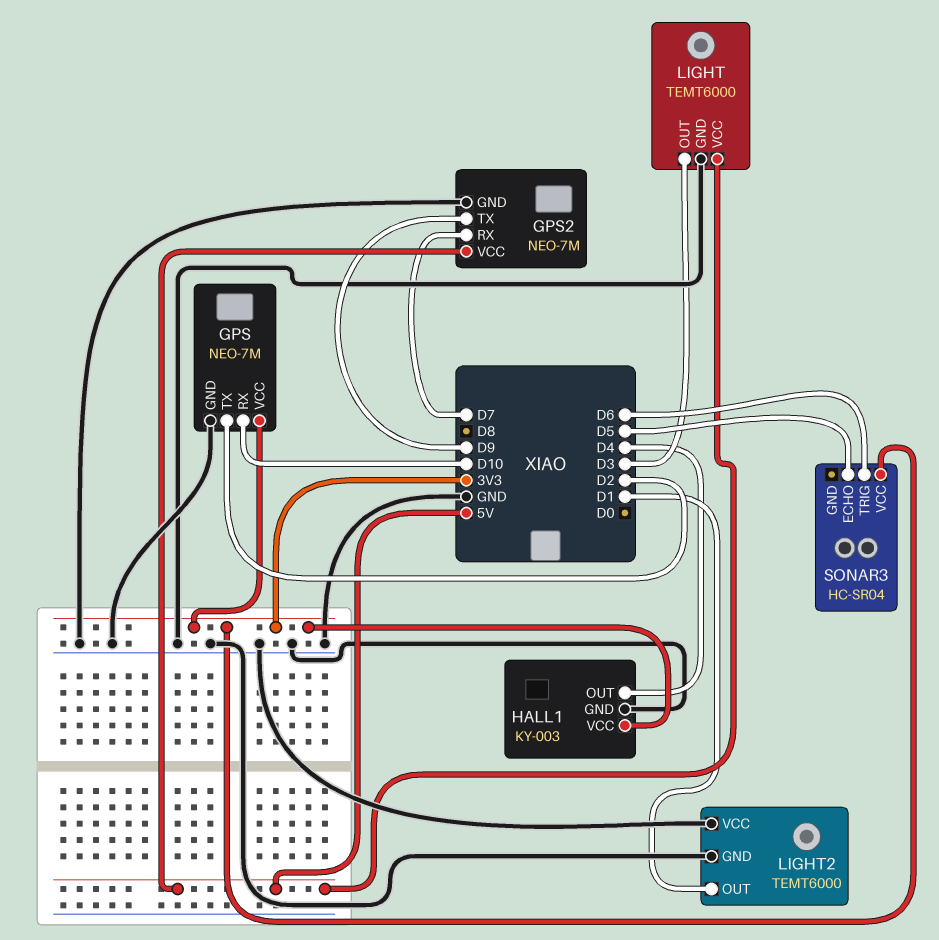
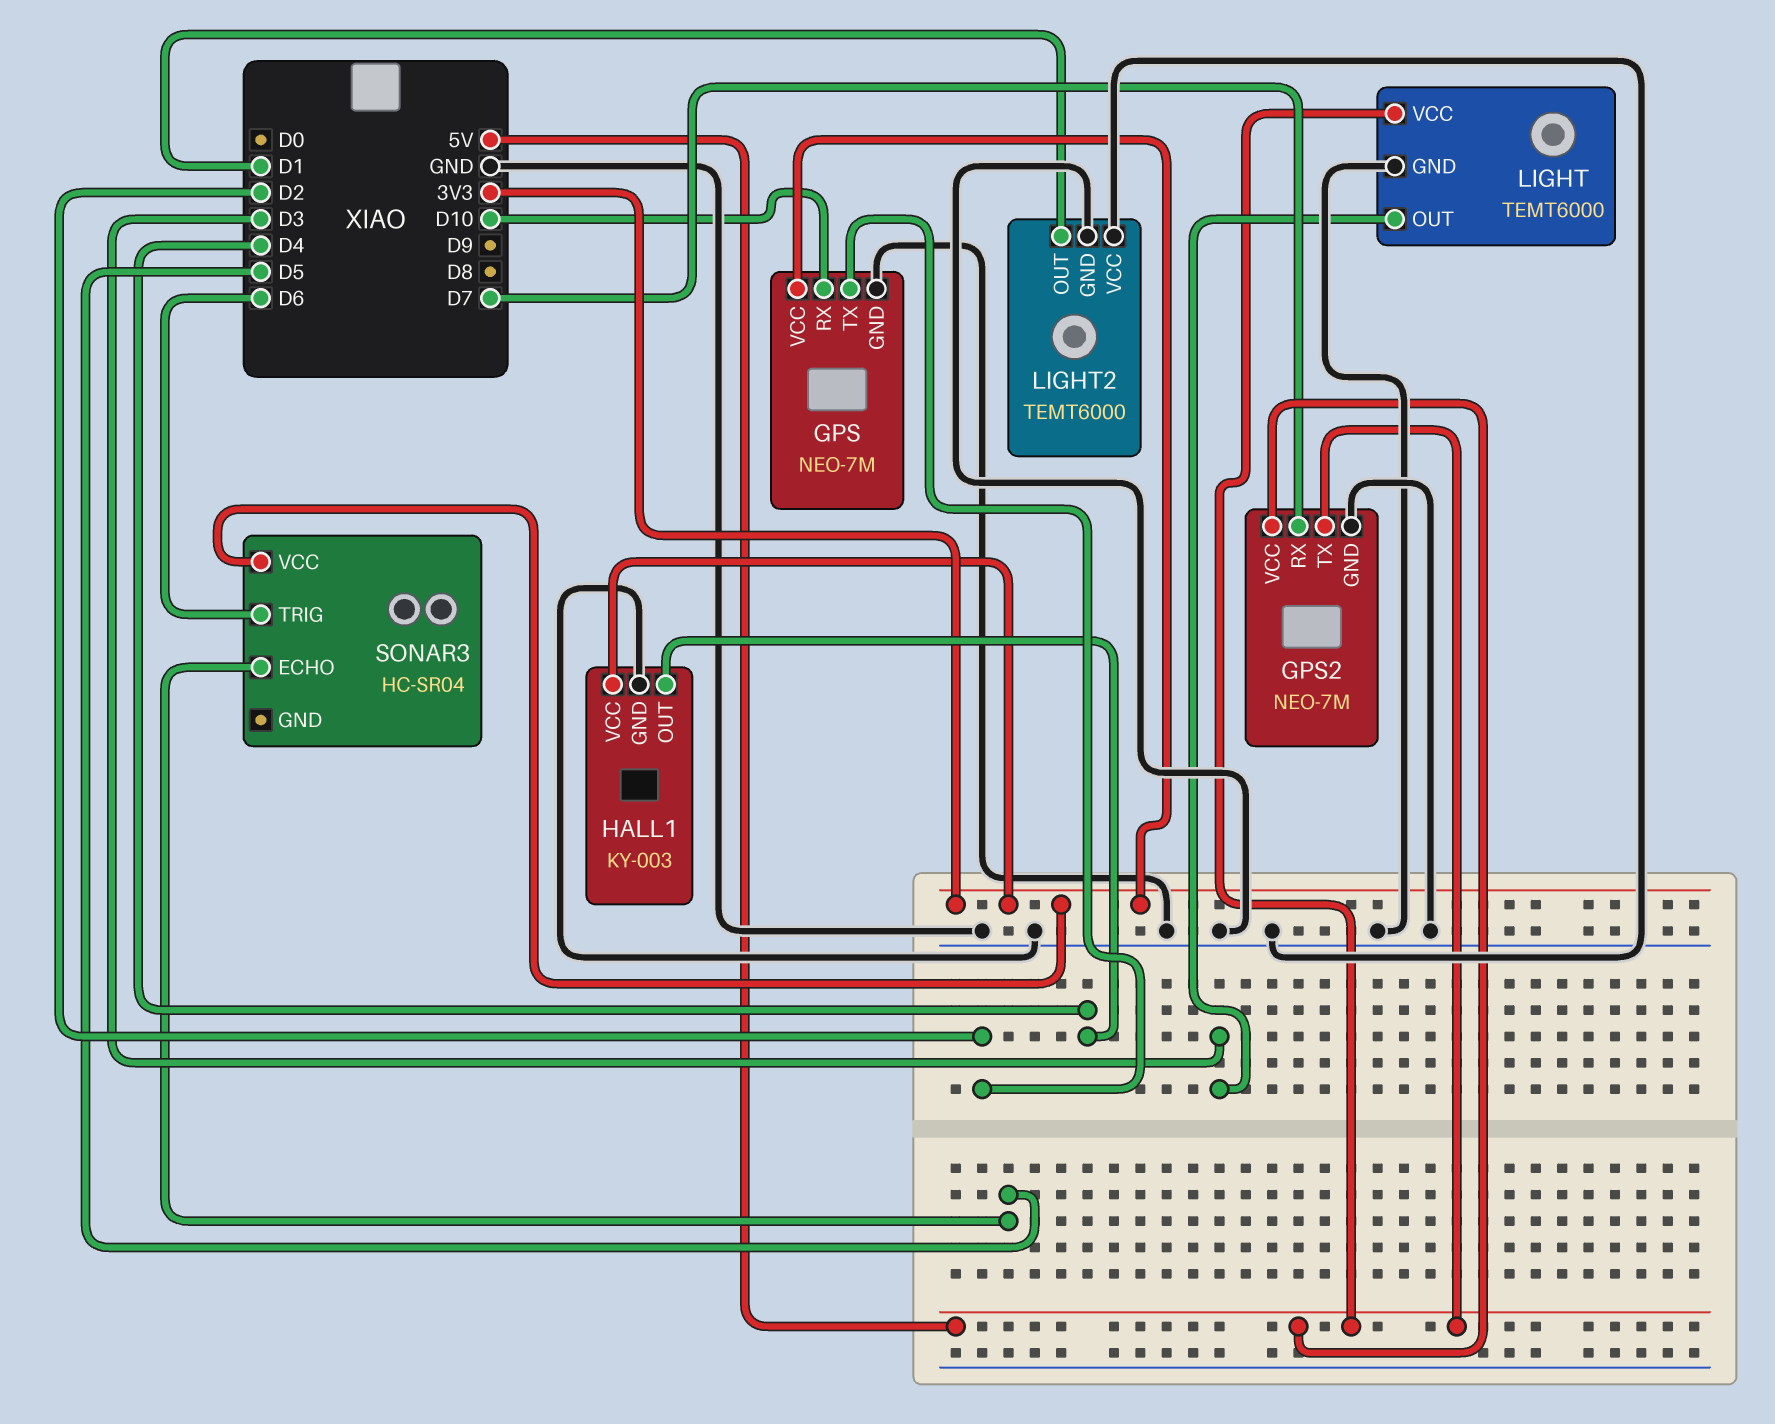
GPS2 pin TX: D9 -> 5V

